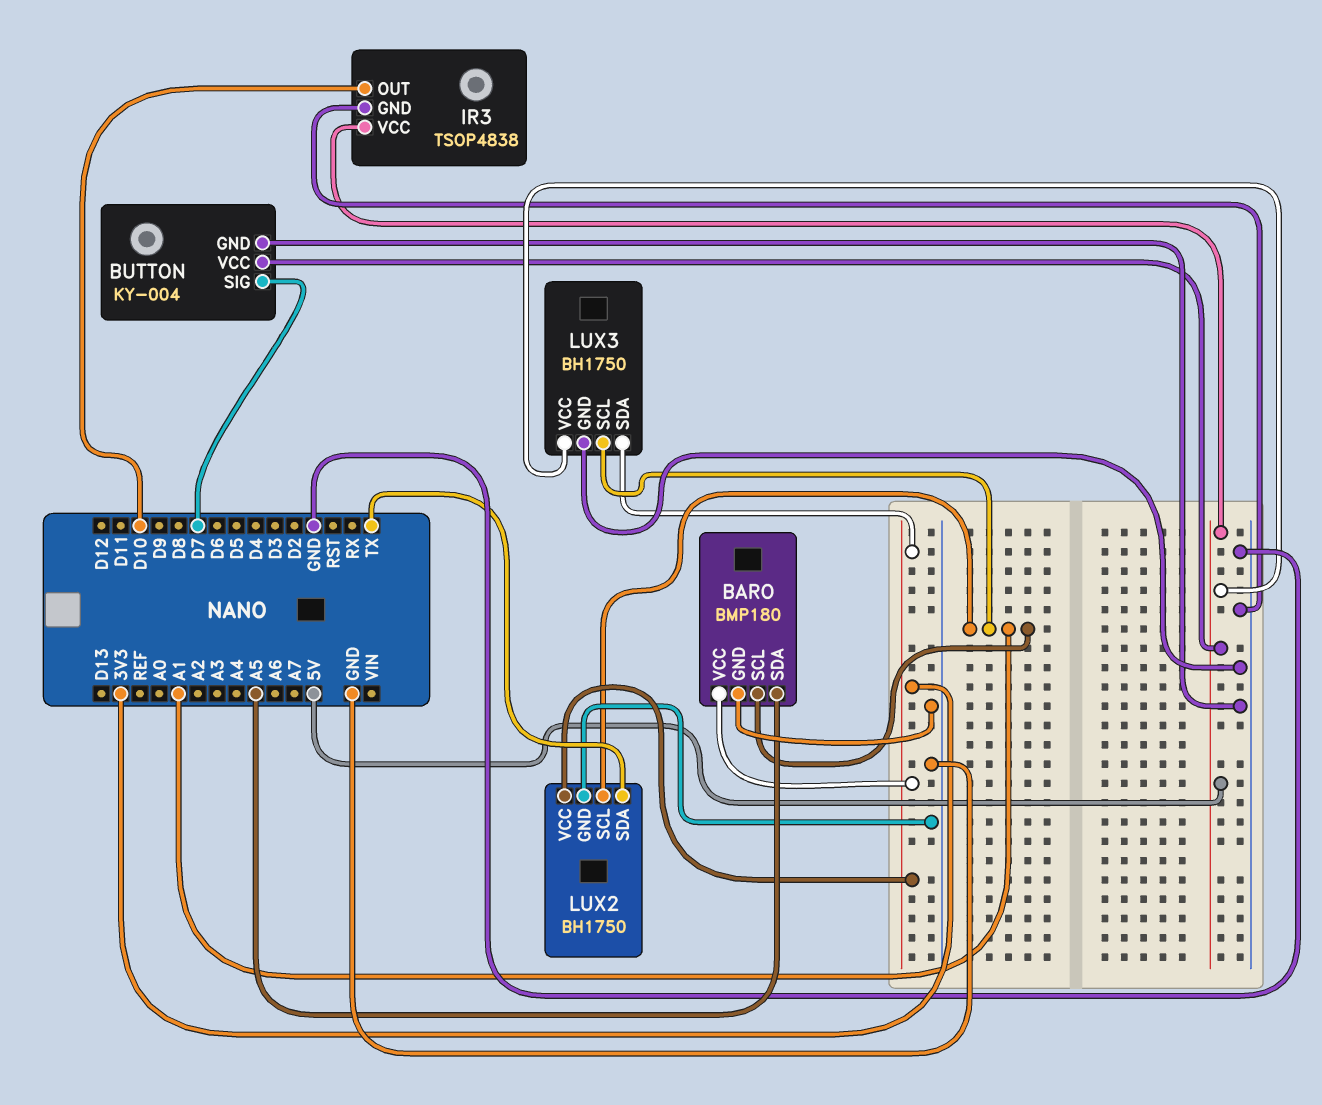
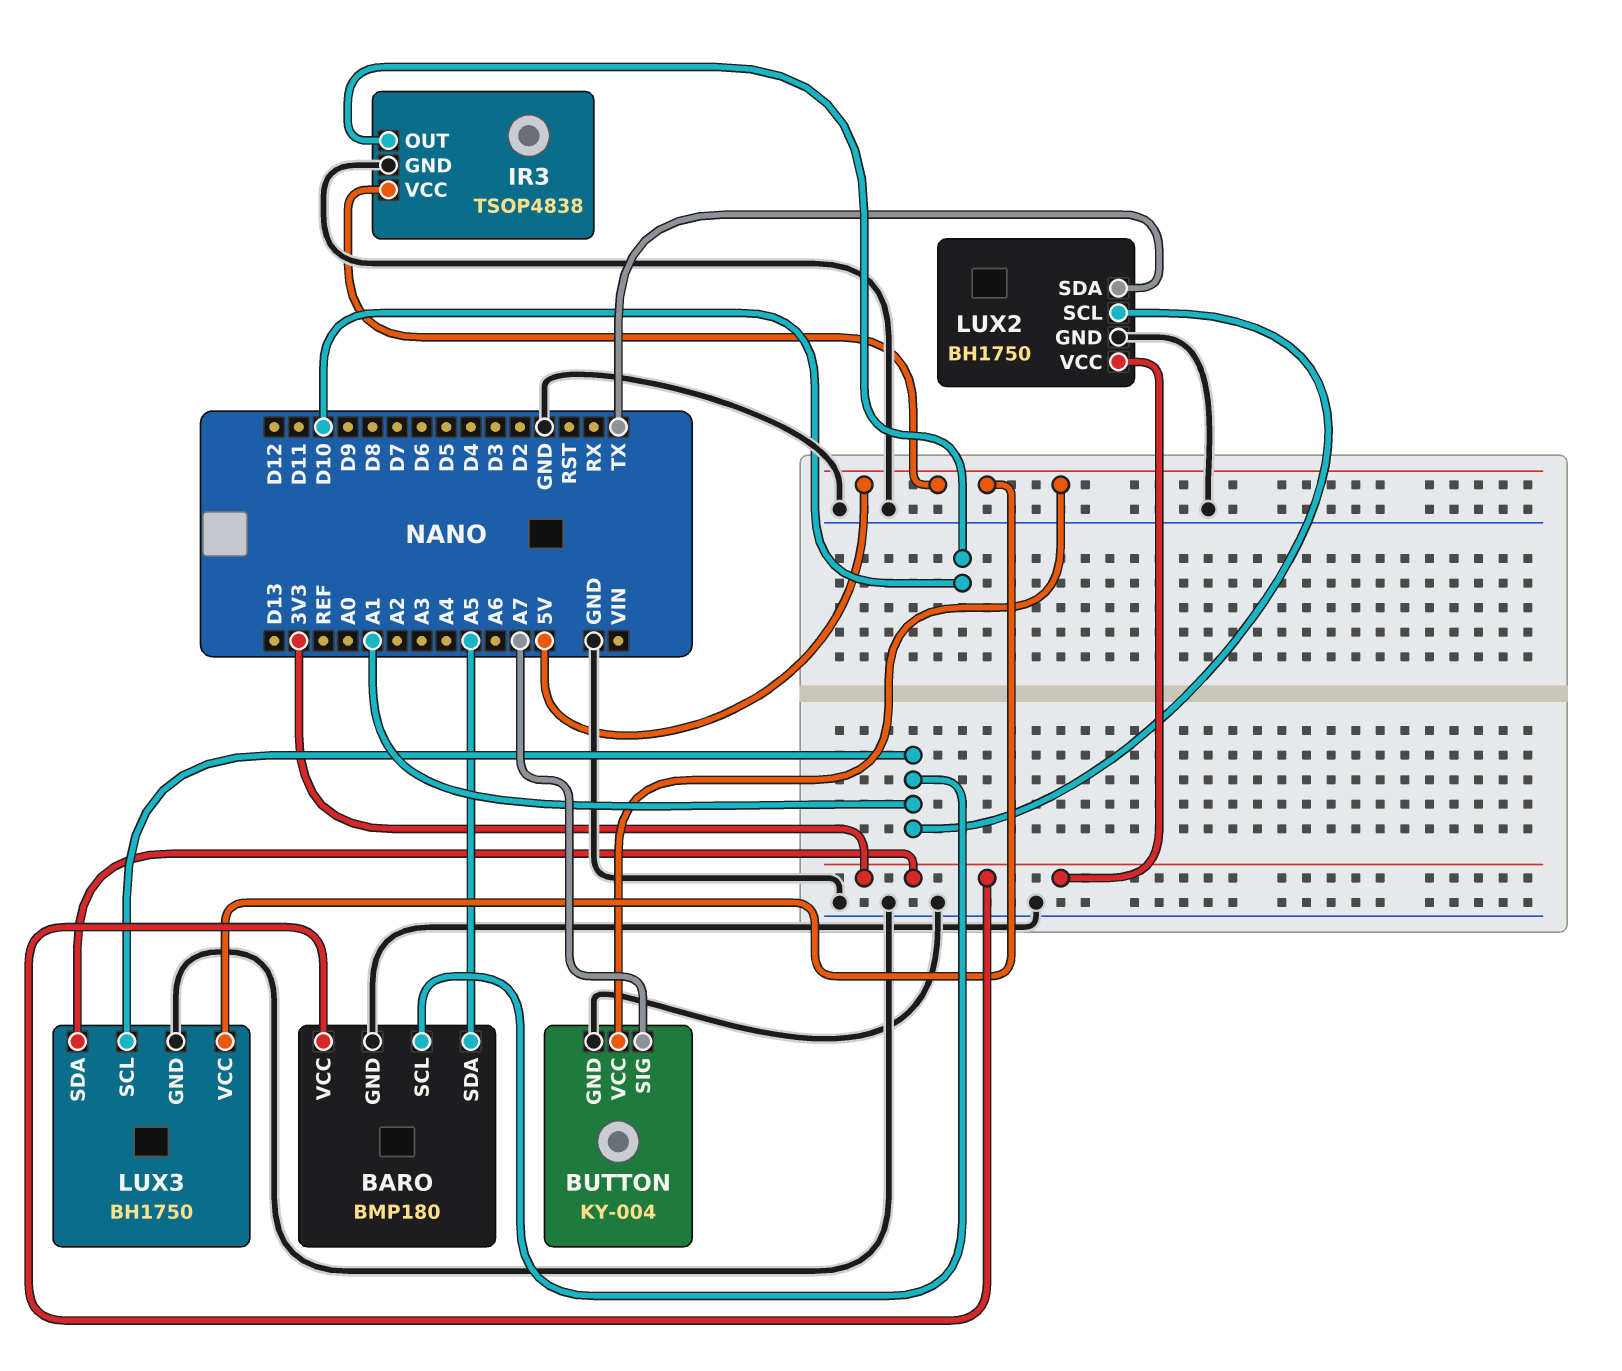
BUTTON pin SIG: D7 -> A7

